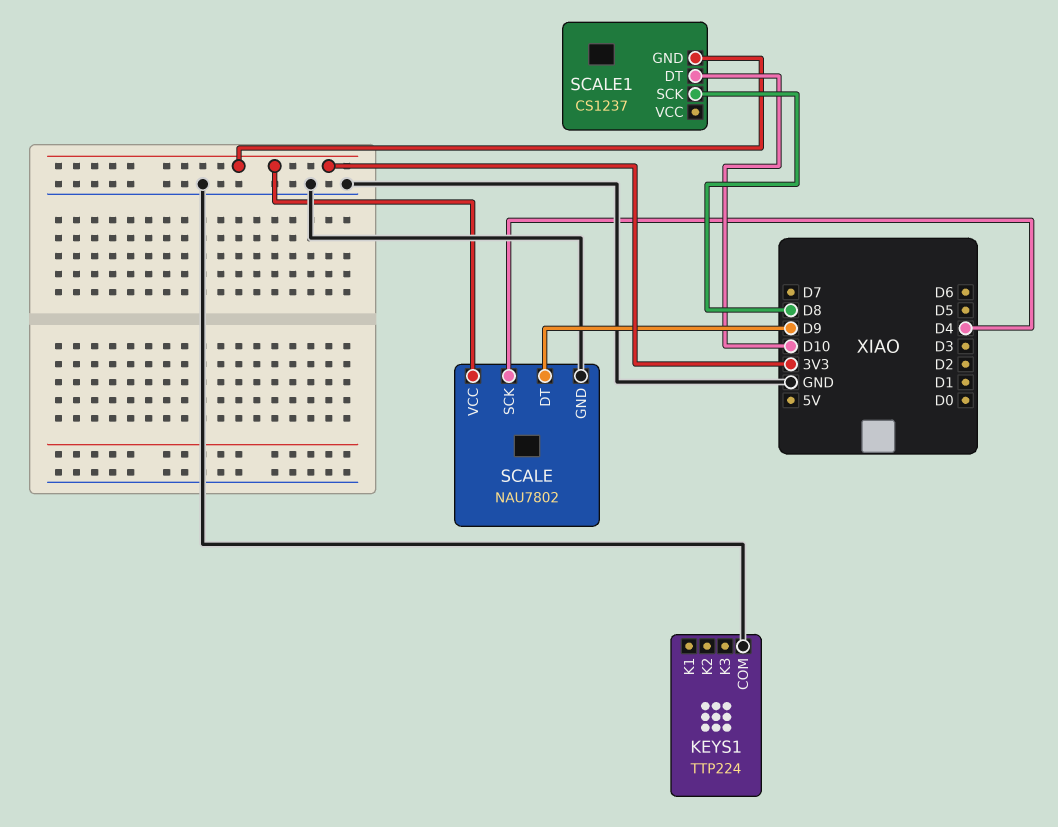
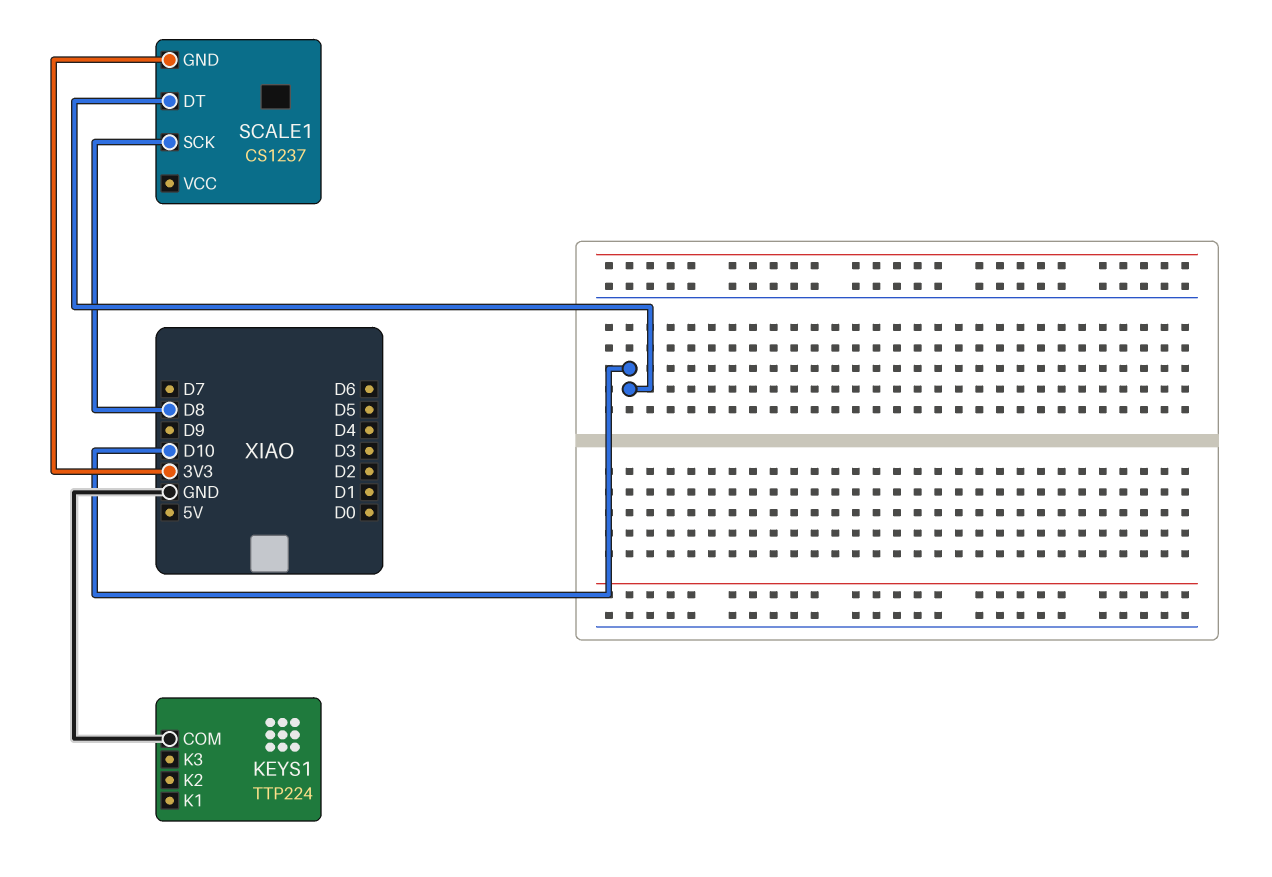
SCALE: NAU7802 -> none
SCALE pin DT: D9 -> none
SCALE pin GND: GND -> none
SCALE pin SCK: D4 -> none
SCALE pin VCC: 3V3 -> none

